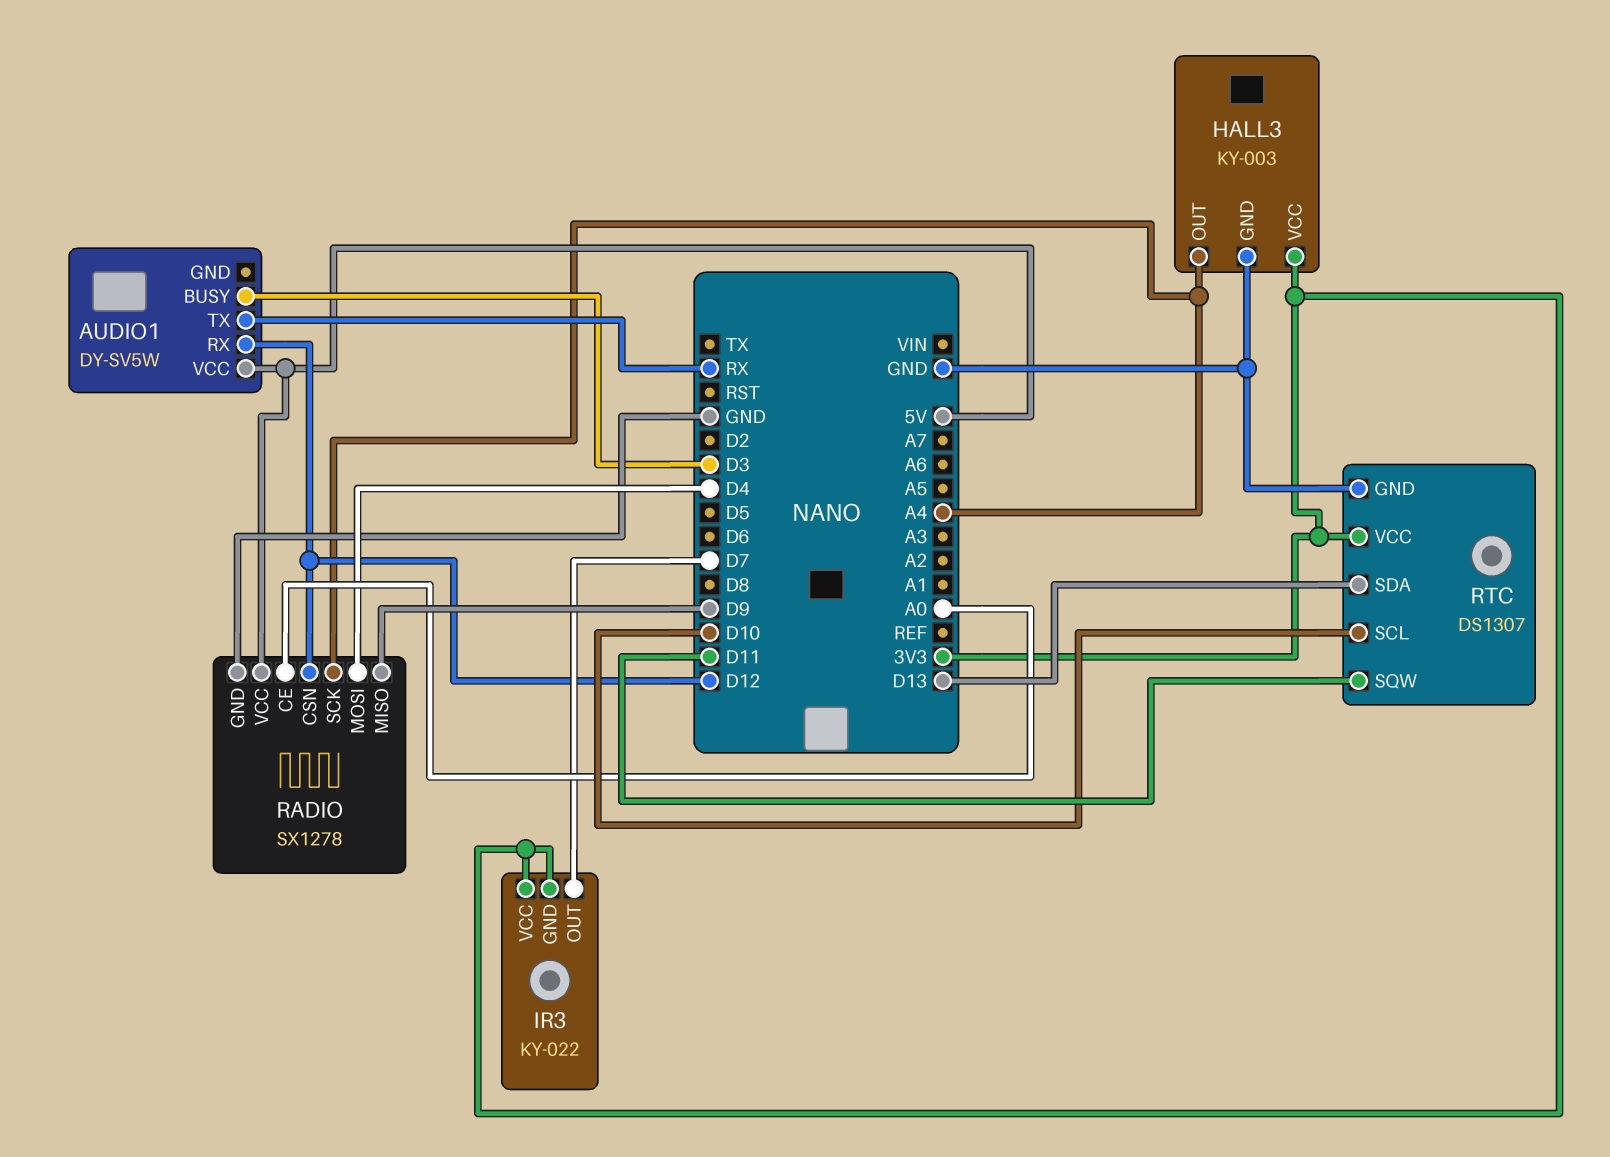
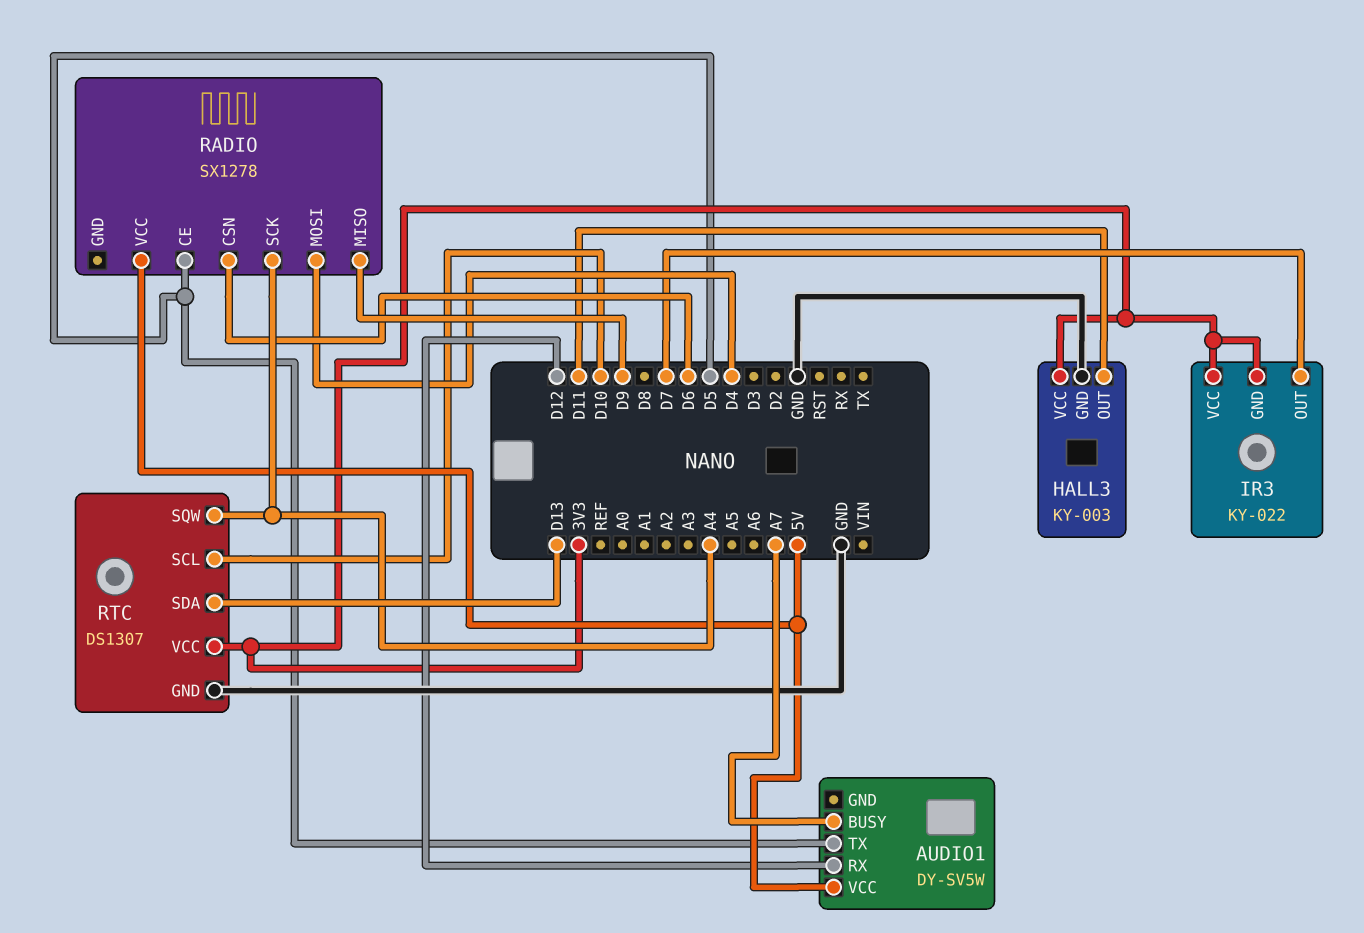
AUDIO1 pin BUSY: D3 -> A7
AUDIO1 pin TX: RX -> D5
HALL3 pin OUT: A4 -> D11
RADIO pin CE: A0 -> D5
RADIO pin CSN: D12 -> D6
RADIO pin GND: GND -> none
RTC pin SQW: D11 -> A4

